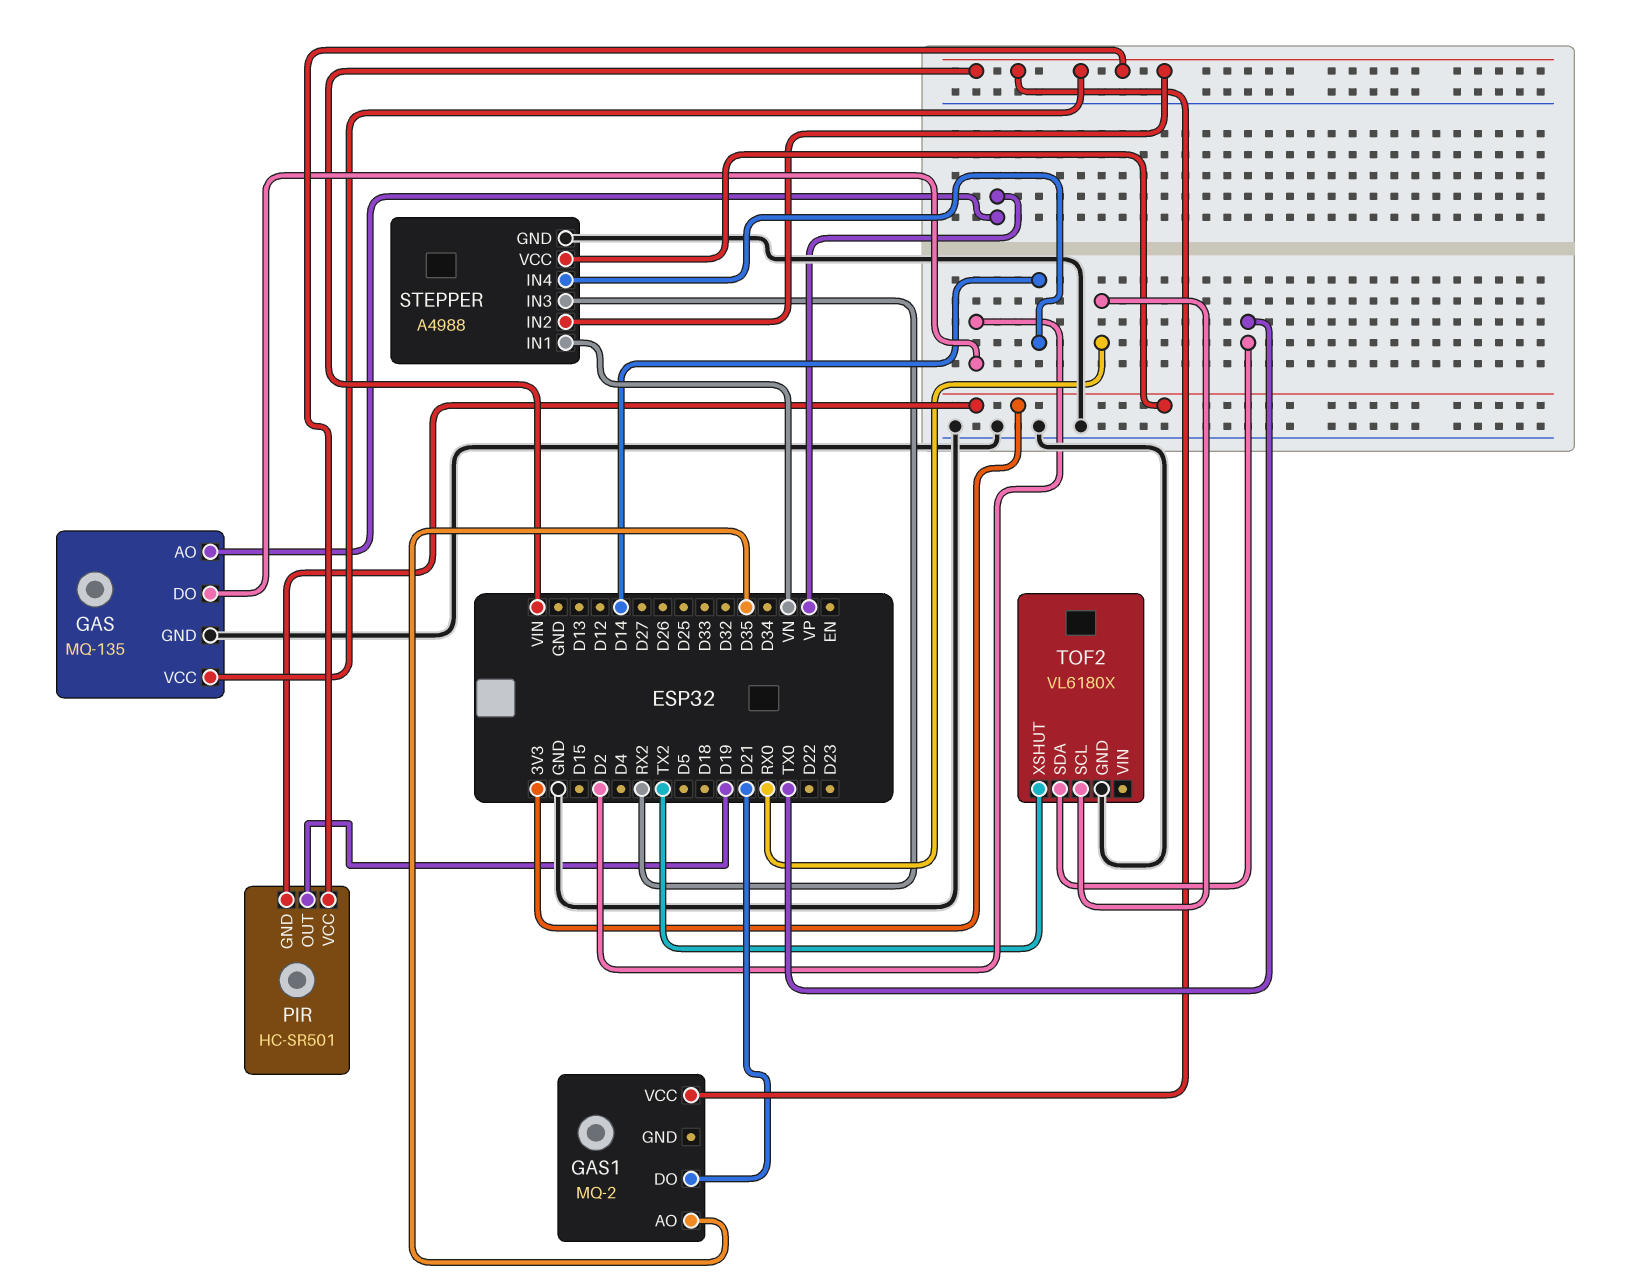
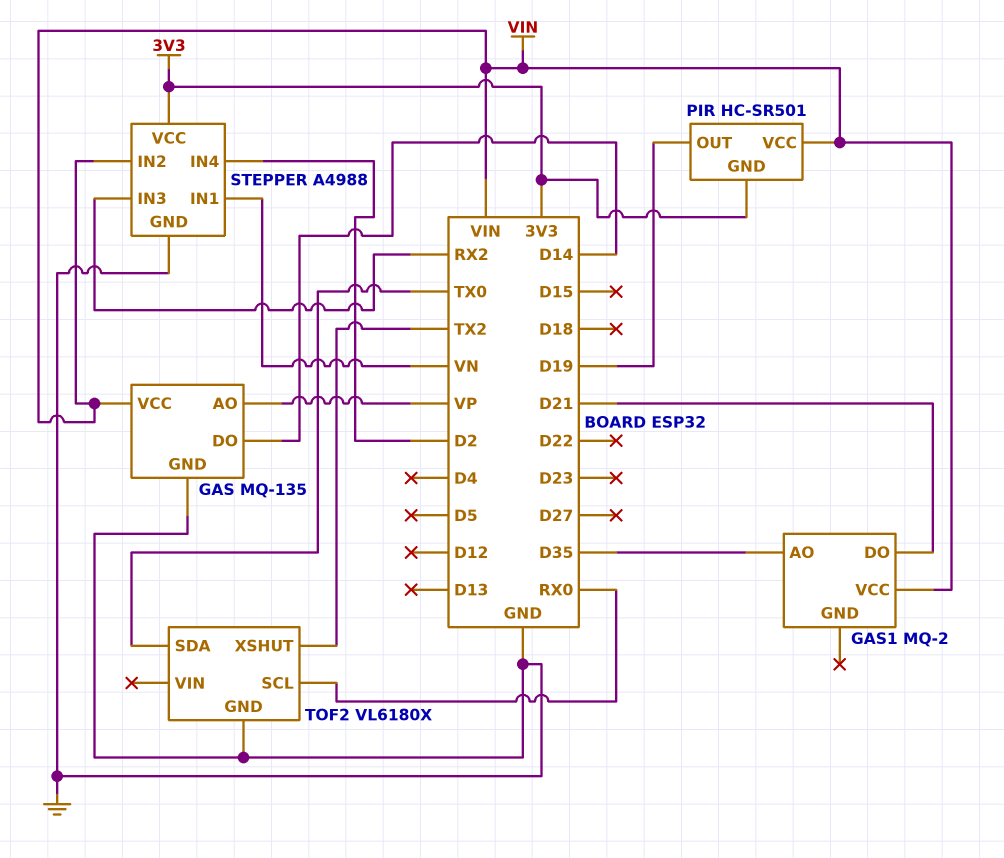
GAS pin DO: D2 -> D14
STEPPER pin IN4: D14 -> D2

